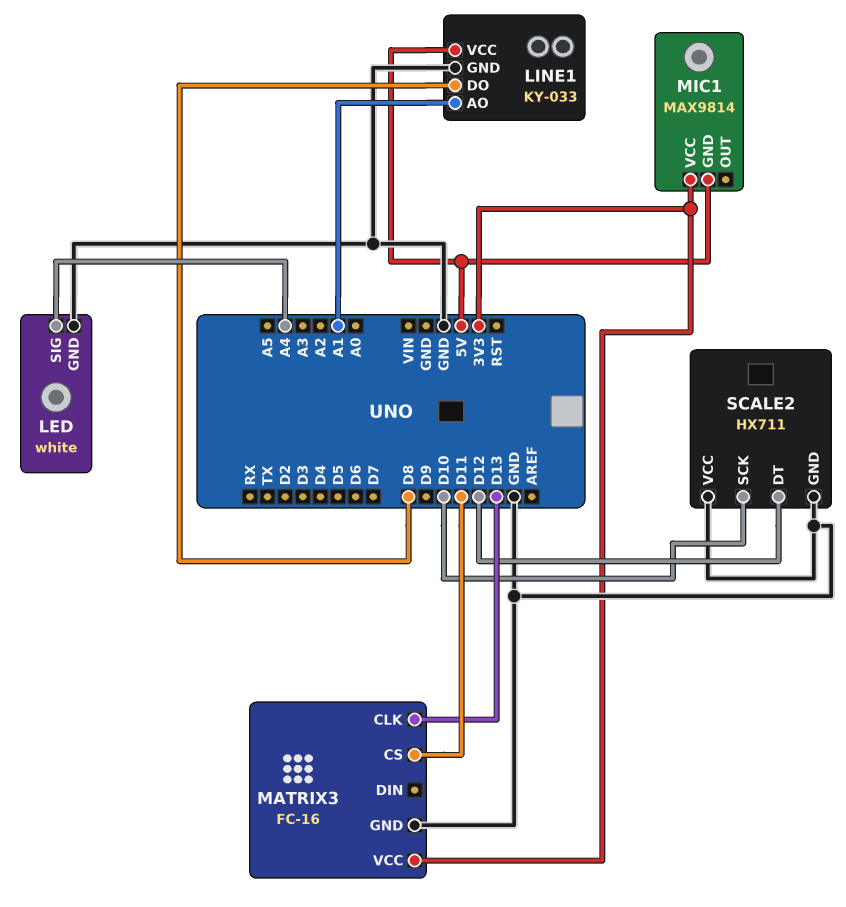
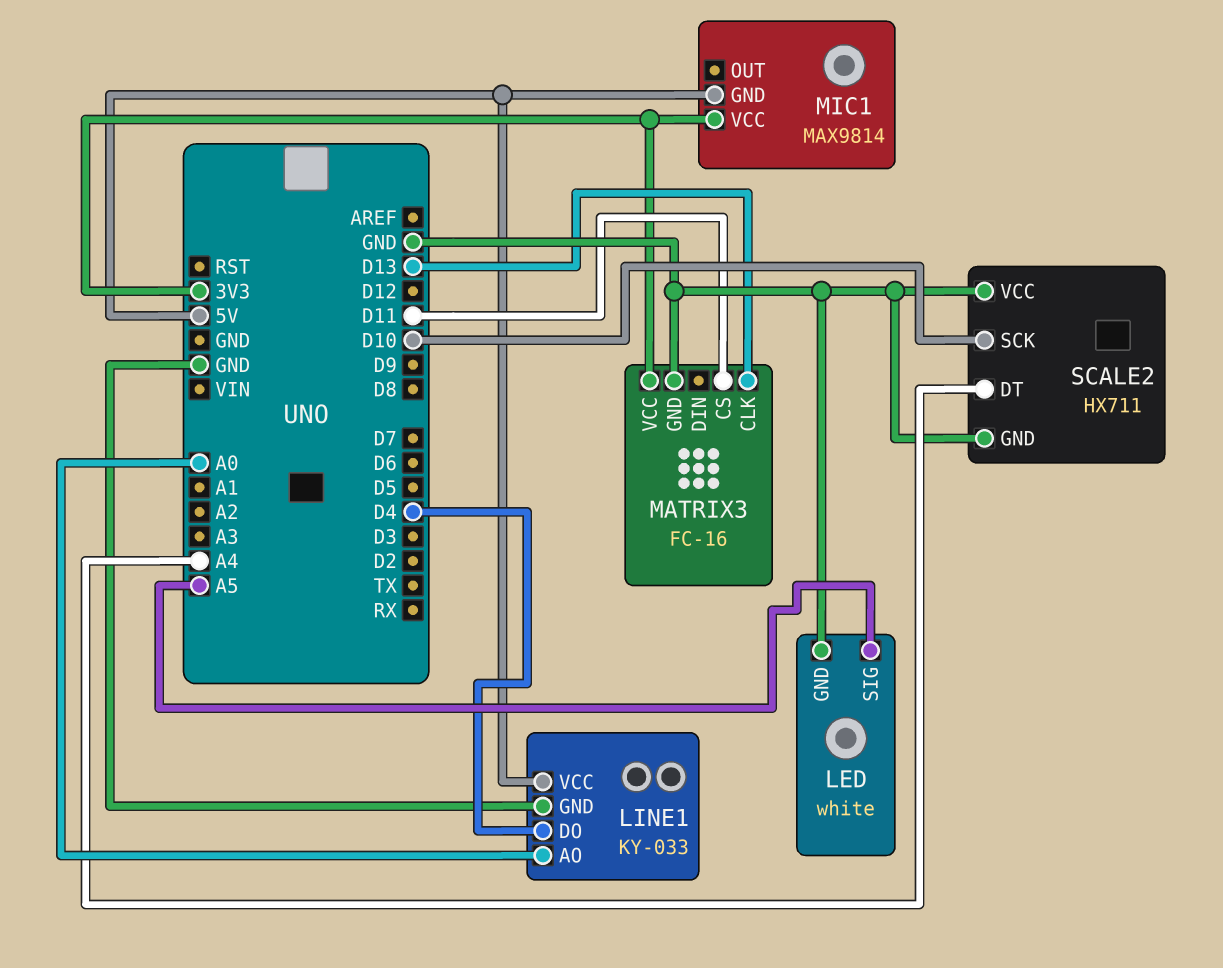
LED pin SIG: A4 -> A5
LINE1 pin AO: A1 -> A0
LINE1 pin DO: D8 -> D4
SCALE2 pin DT: D12 -> A4

